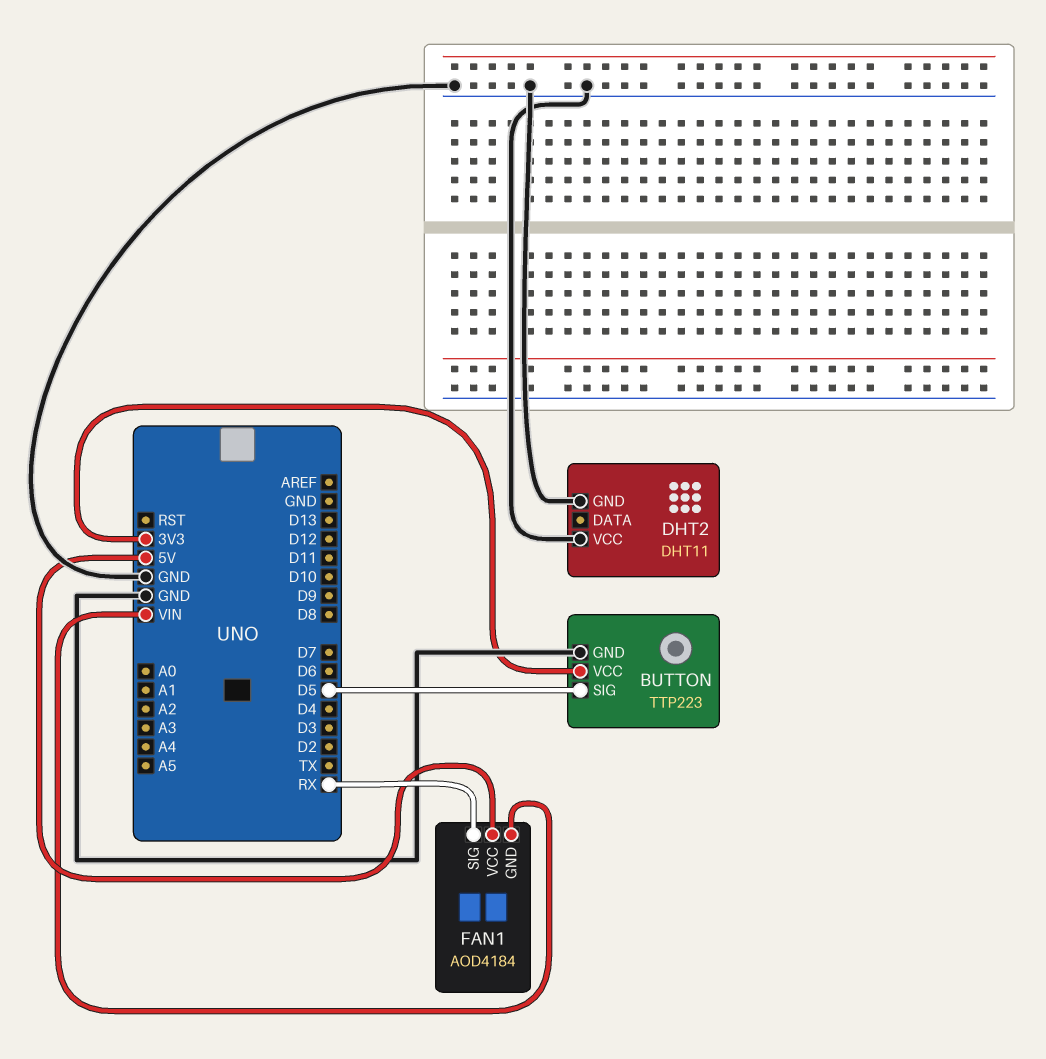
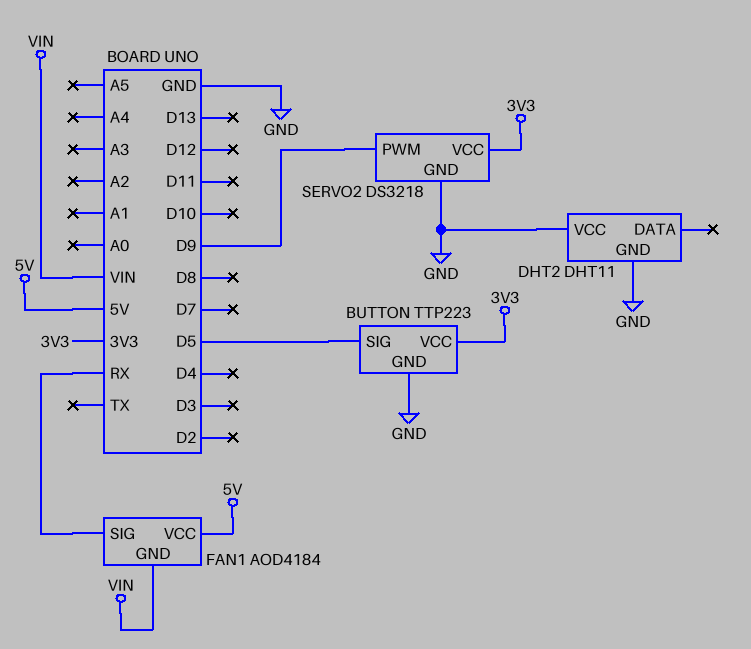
SERVO2: none -> DS3218
SERVO2 pin GND: none -> GND
SERVO2 pin PWM: none -> D9
SERVO2 pin VCC: none -> 3V3

